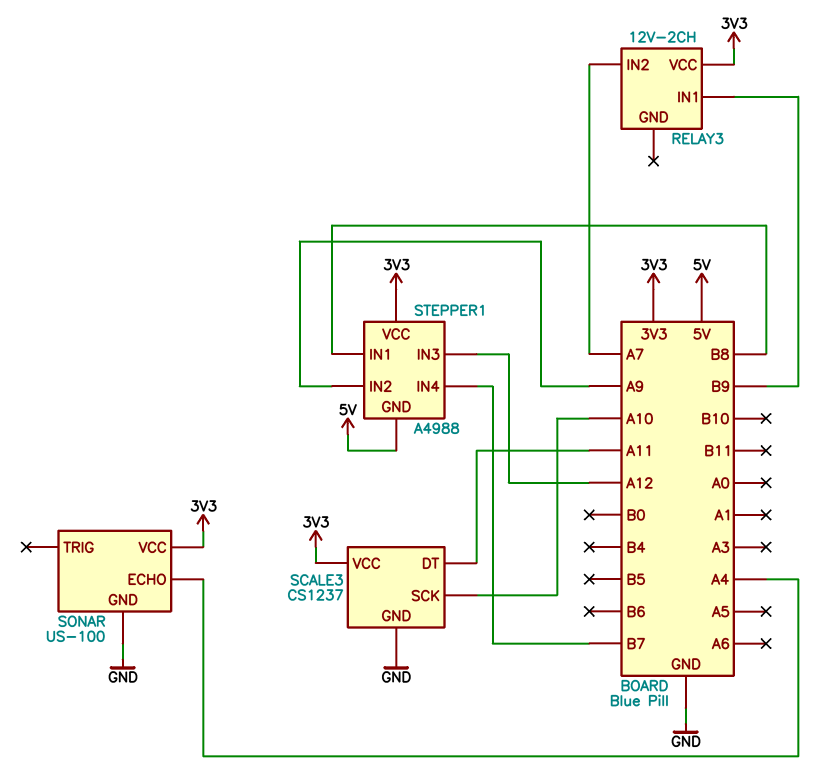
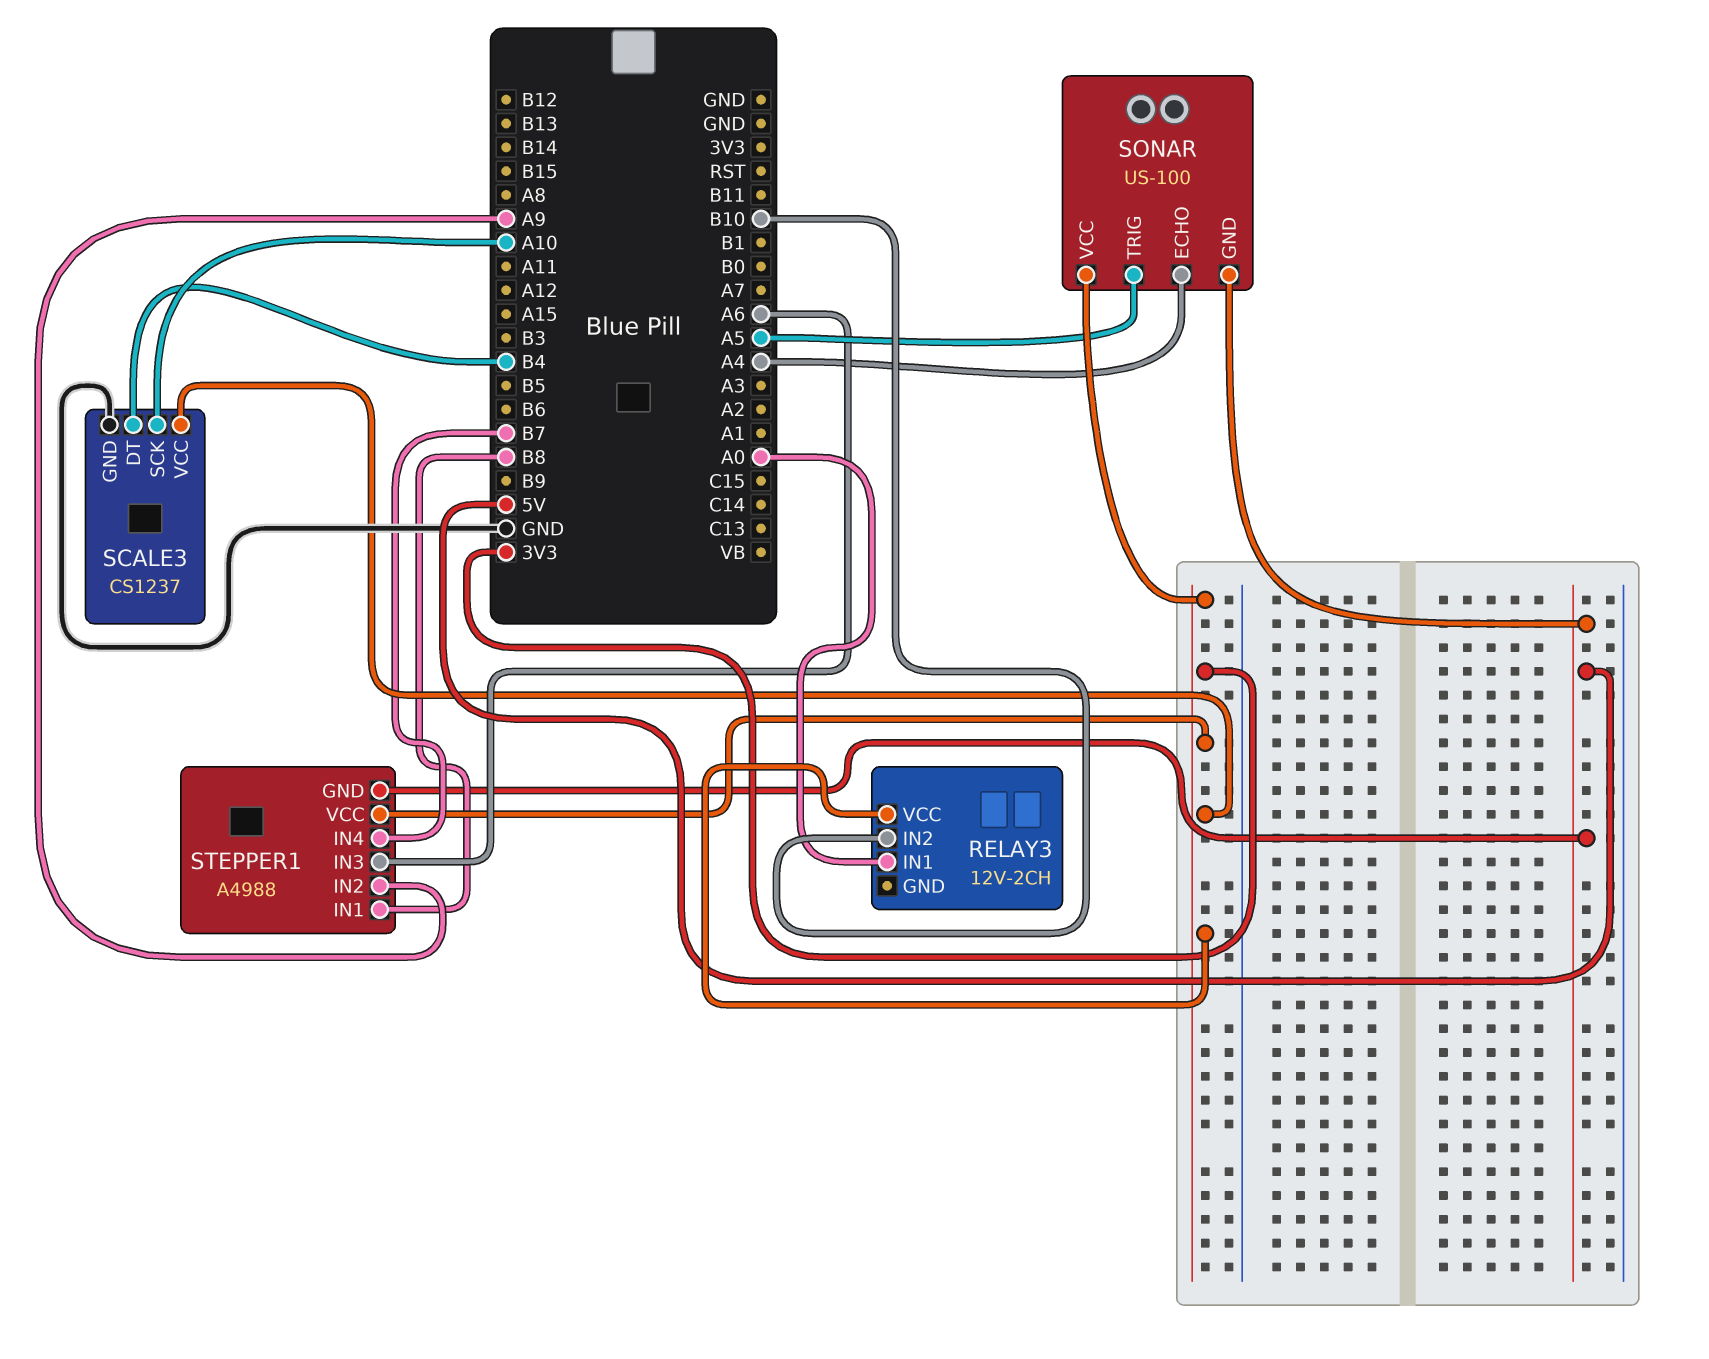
RELAY3 pin IN1: B9 -> A0
RELAY3 pin IN2: A7 -> B10
SCALE3 pin DT: A11 -> B4
SONAR pin GND: GND -> 5V
SONAR pin TRIG: none -> A5
STEPPER1 pin IN3: A12 -> A6

